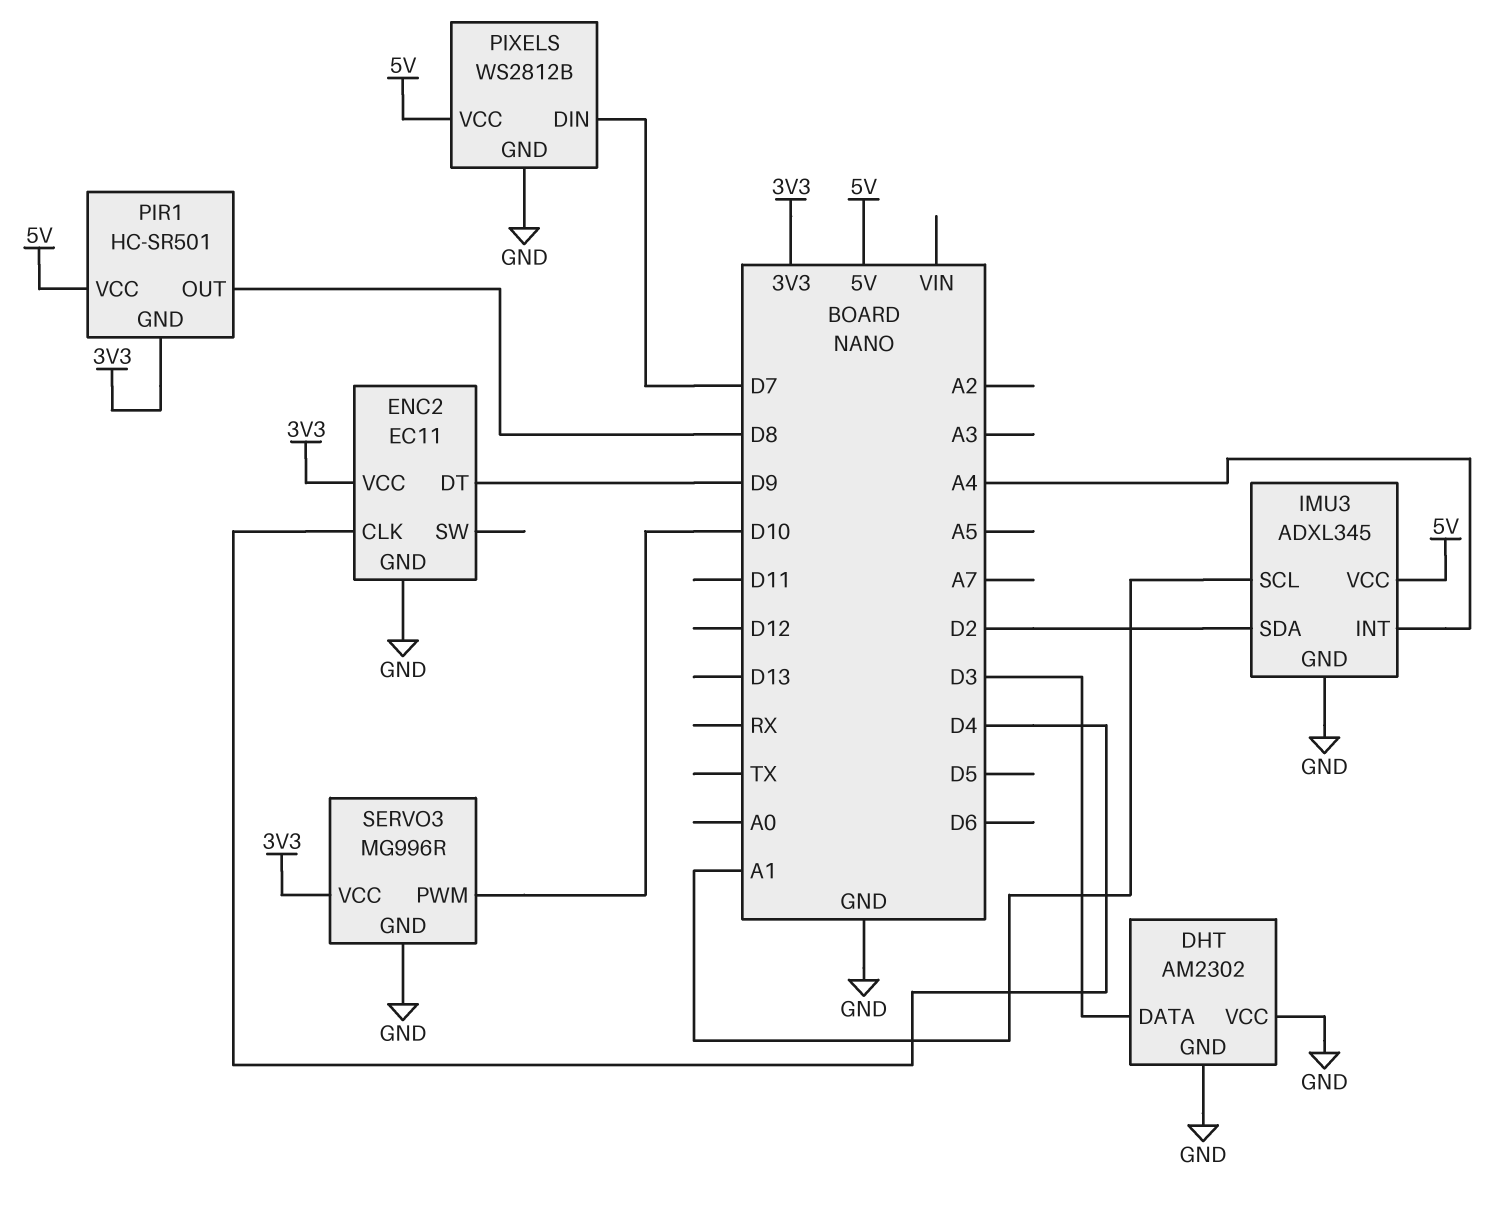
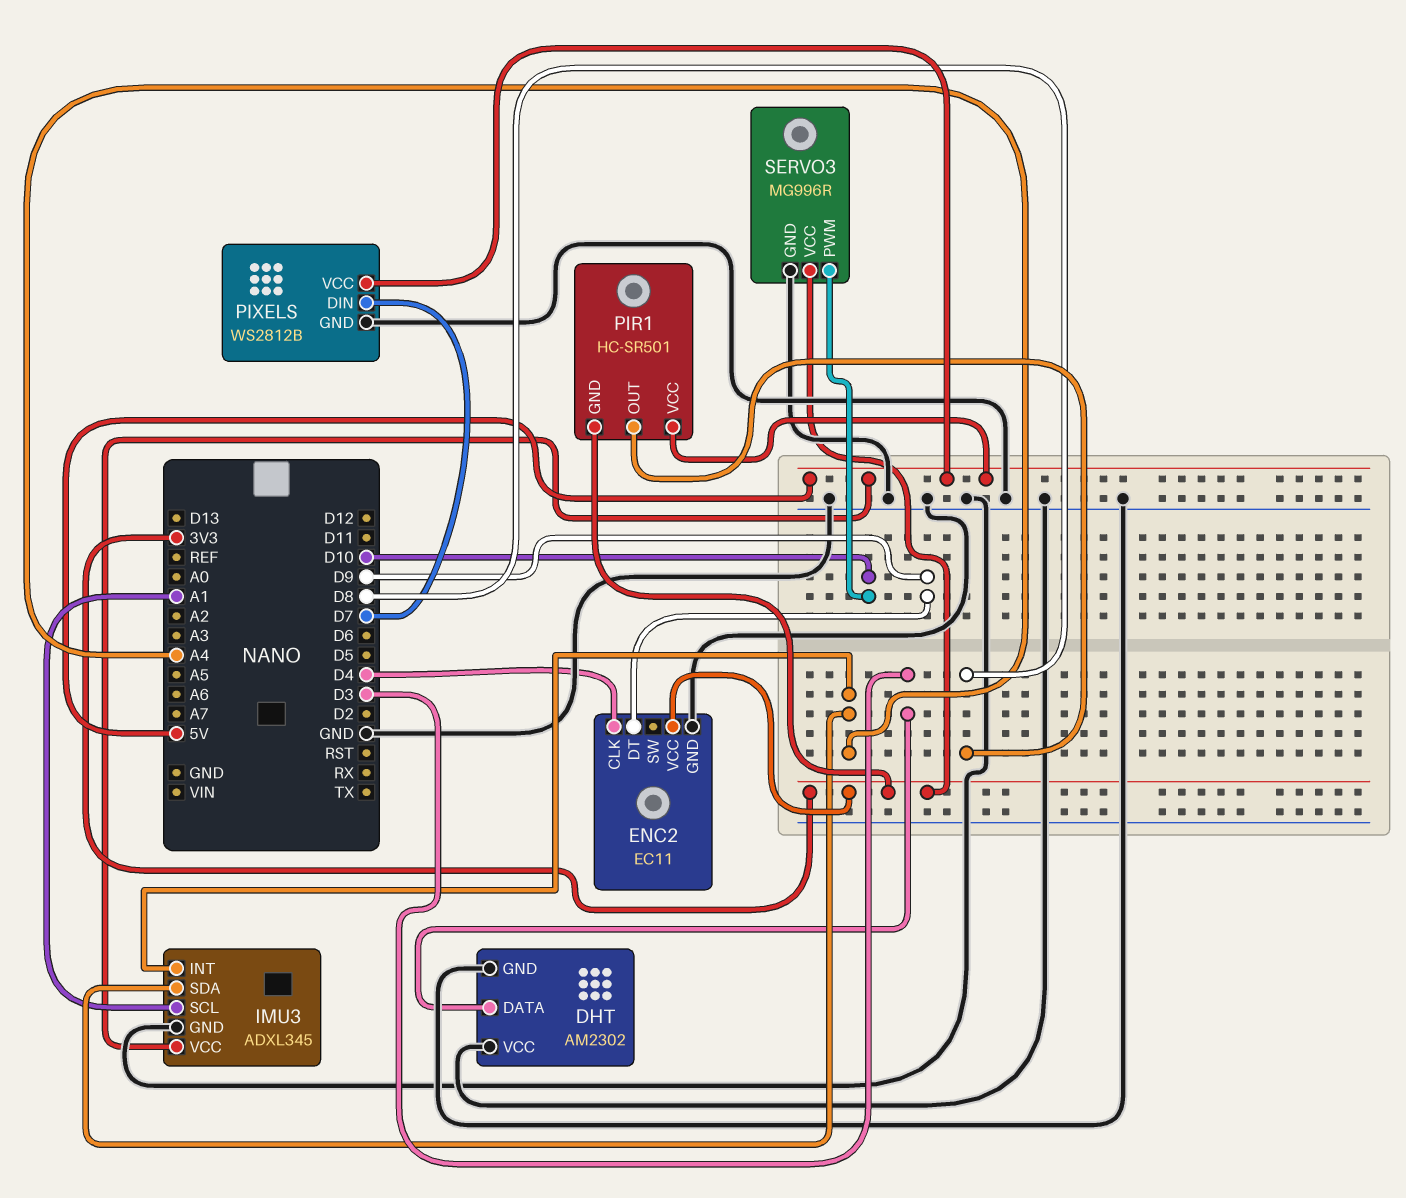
IMU3 pin SDA: D2 -> A4

